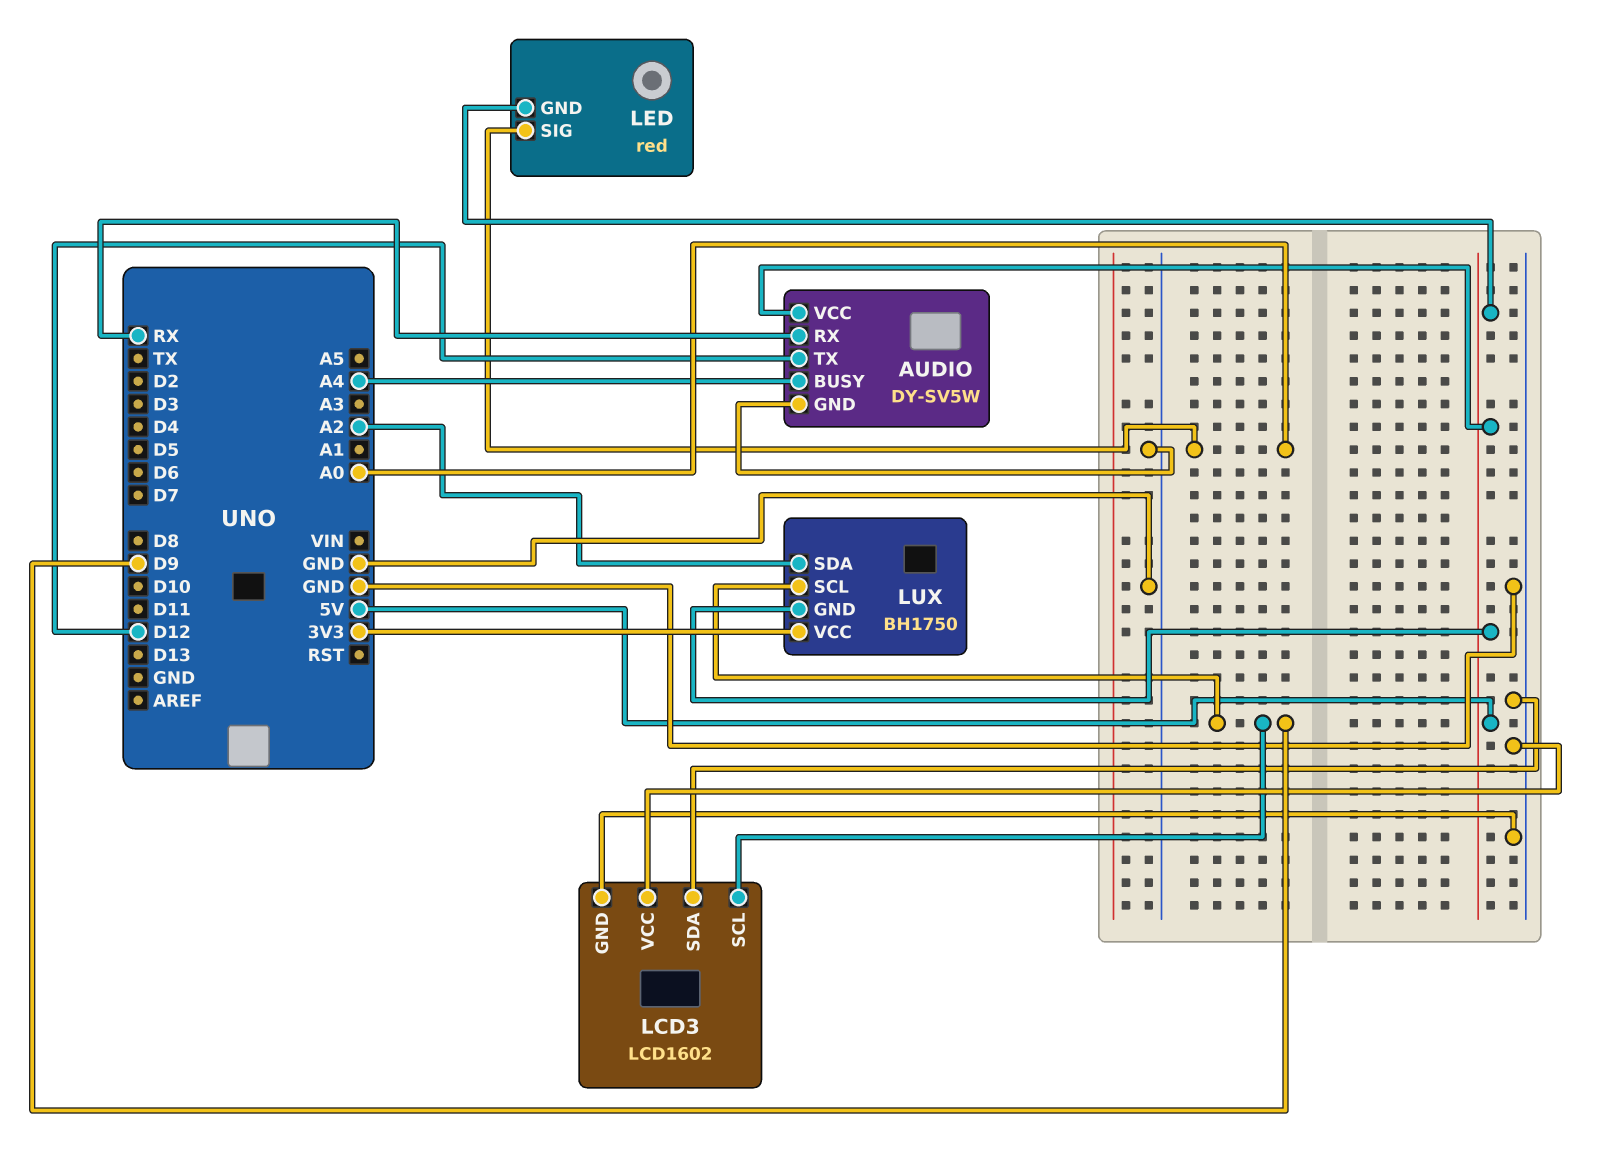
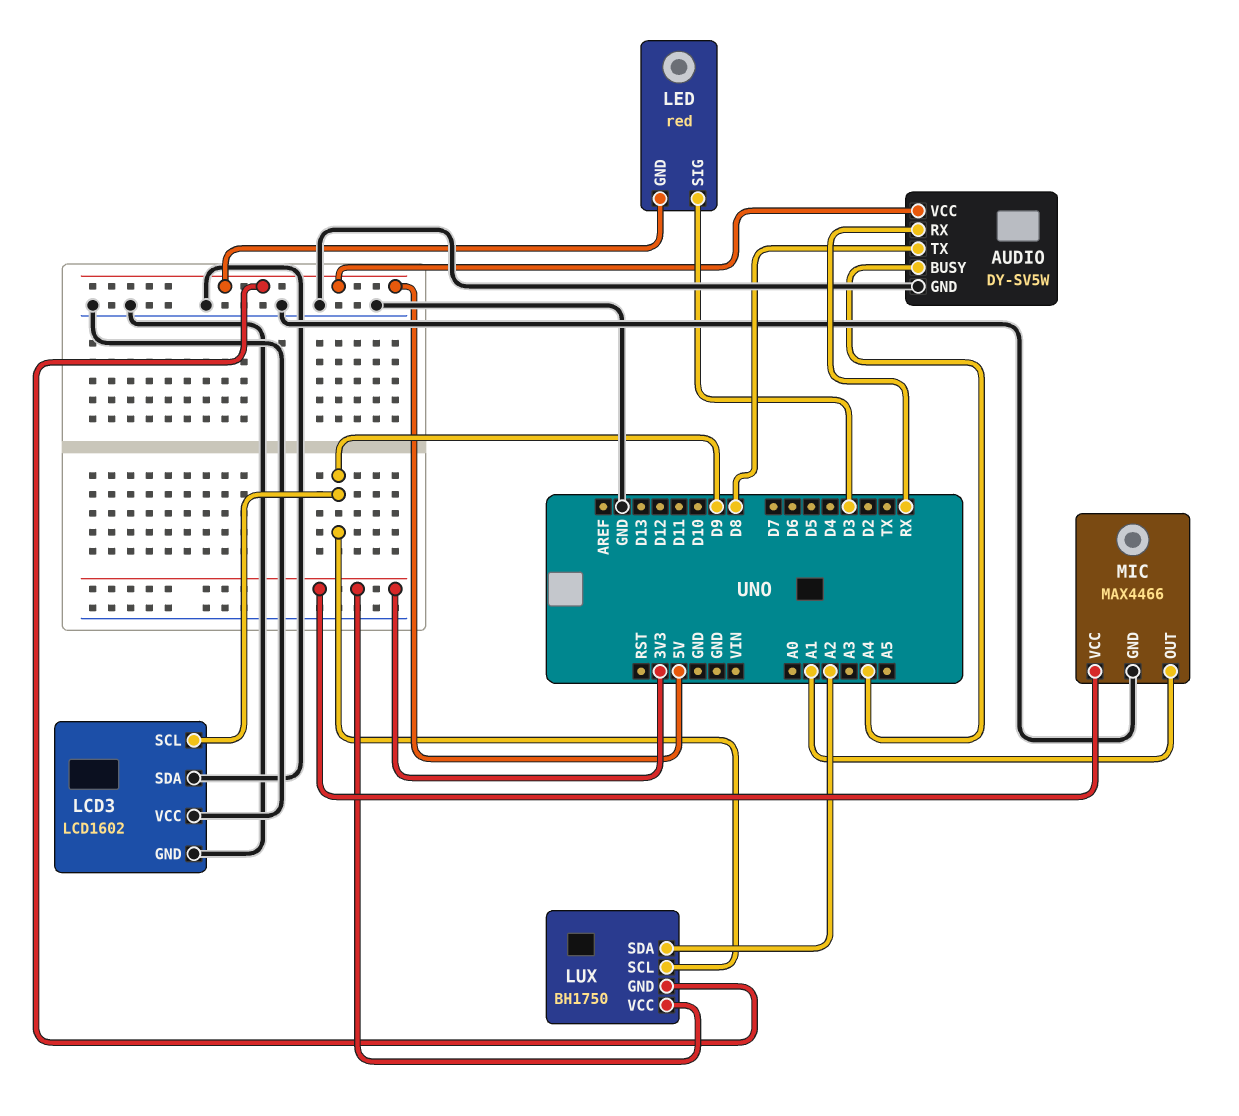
AUDIO pin TX: D12 -> D8
LED pin SIG: A0 -> D3
MIC: none -> MAX4466
MIC pin GND: none -> GND
MIC pin OUT: none -> A1
MIC pin VCC: none -> 3V3

